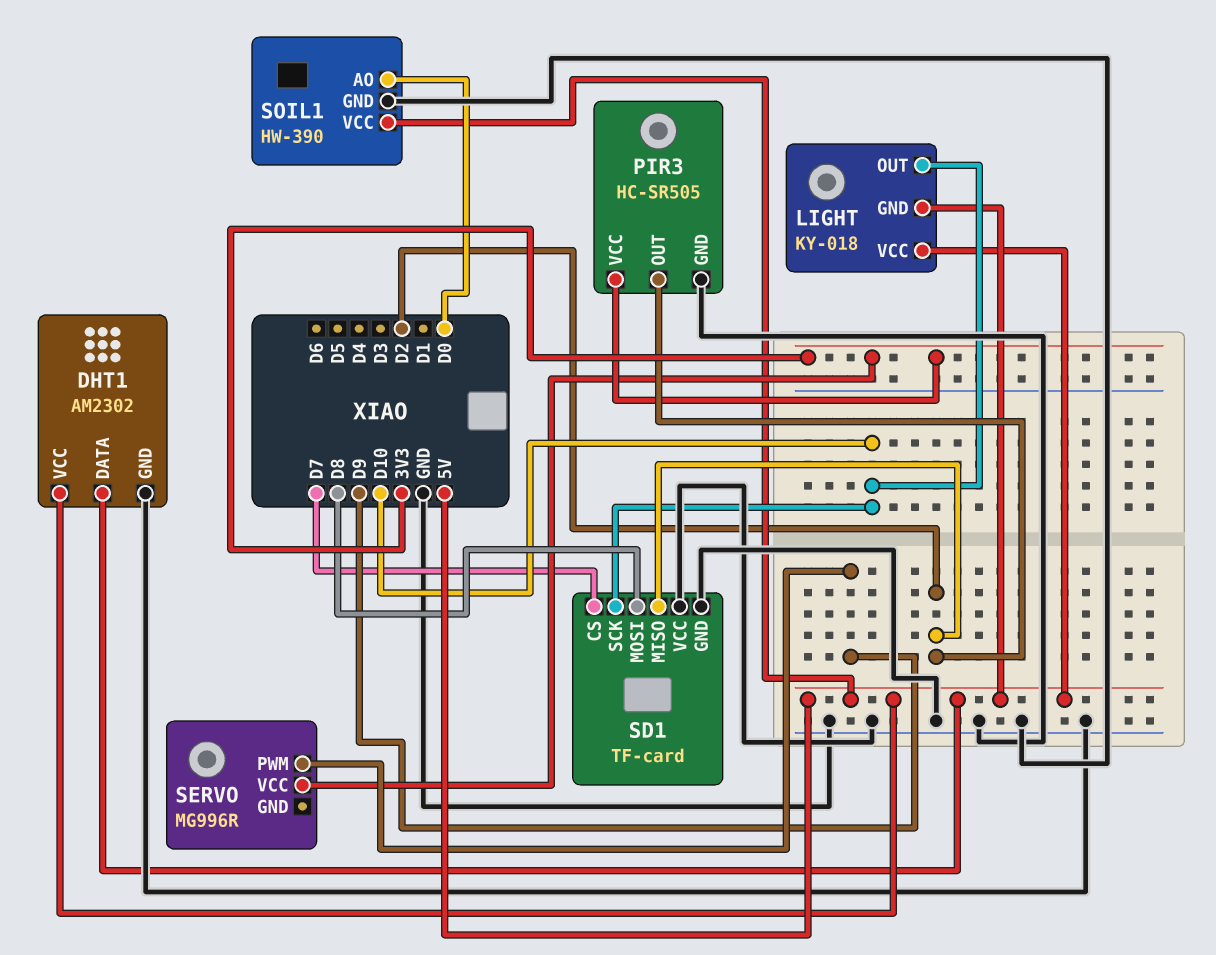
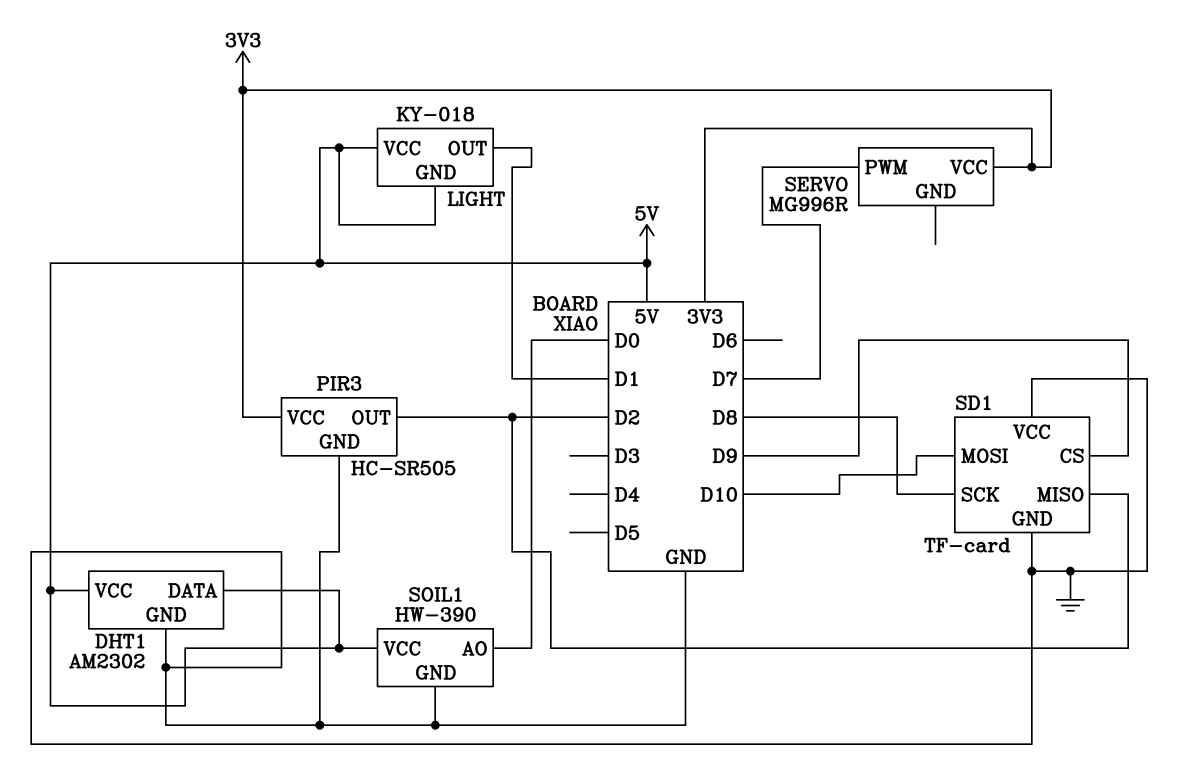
LIGHT pin OUT: D10 -> D1
SD1 pin CS: D7 -> D9
SD1 pin MOSI: D8 -> D10
SD1 pin SCK: D10 -> D8
SERVO pin PWM: D9 -> D7

